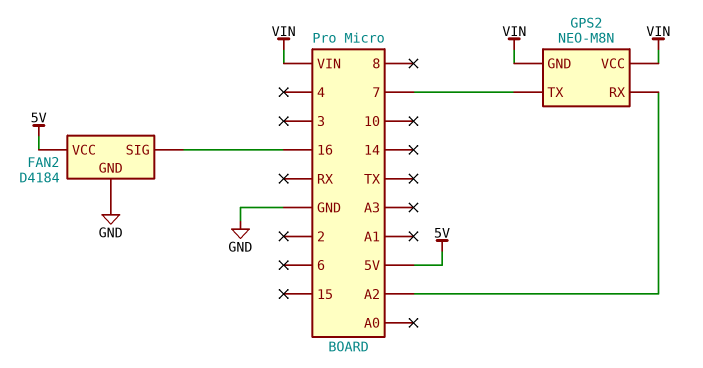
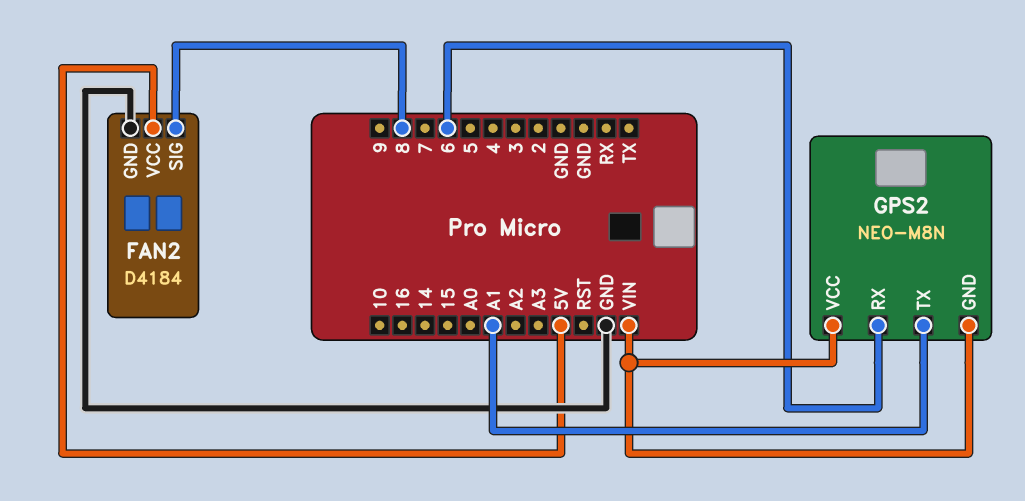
FAN2 pin SIG: 16 -> 8
GPS2 pin RX: A2 -> 6
GPS2 pin TX: 7 -> A1

